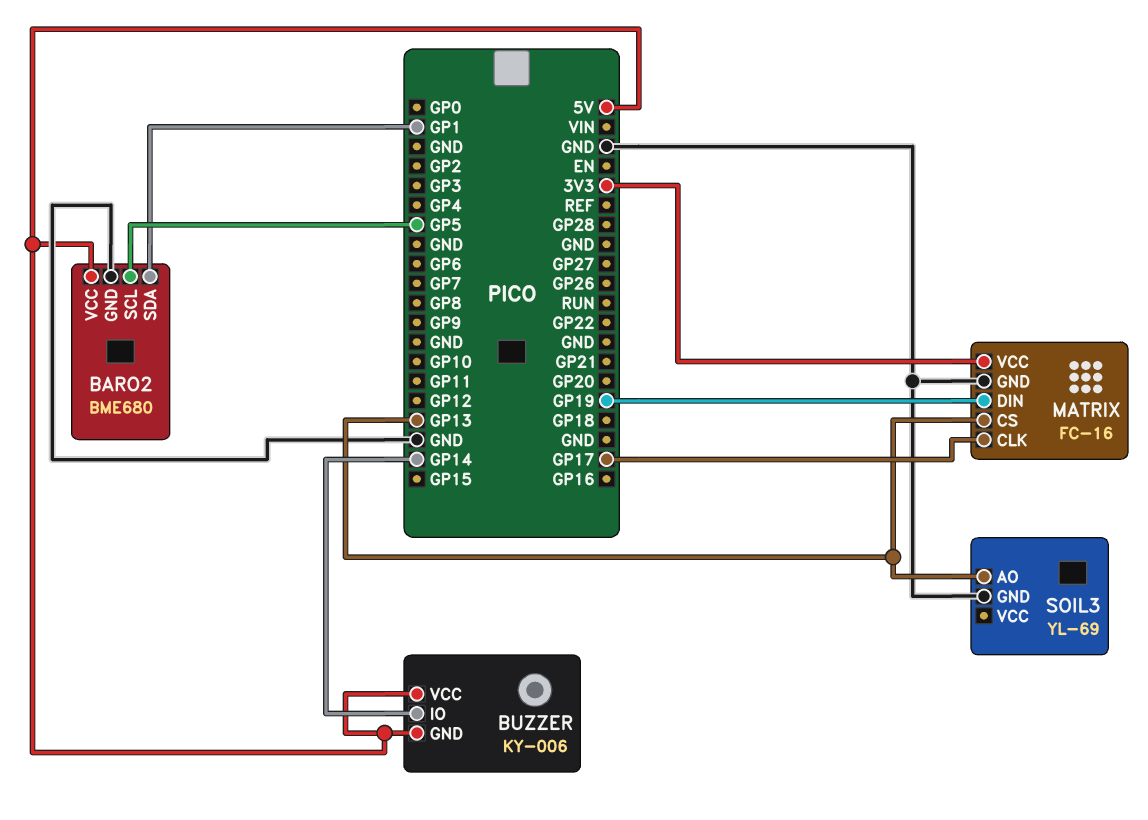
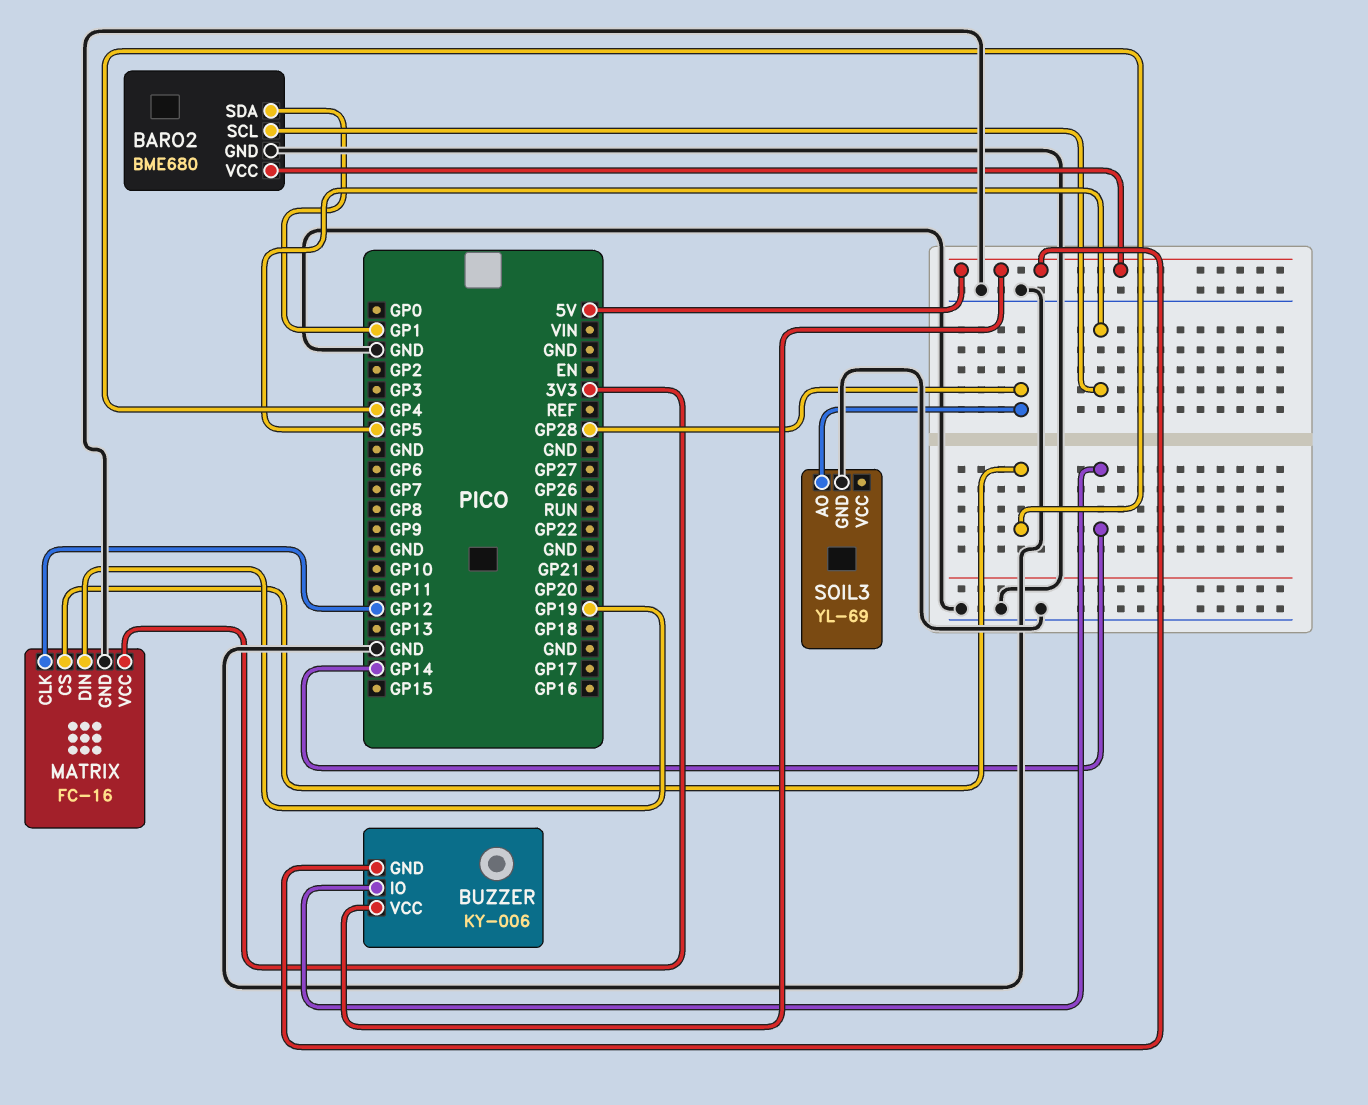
MATRIX pin CLK: GP17 -> GP12
MATRIX pin CS: GP13 -> GP4
SOIL3 pin AO: GP13 -> GP28

